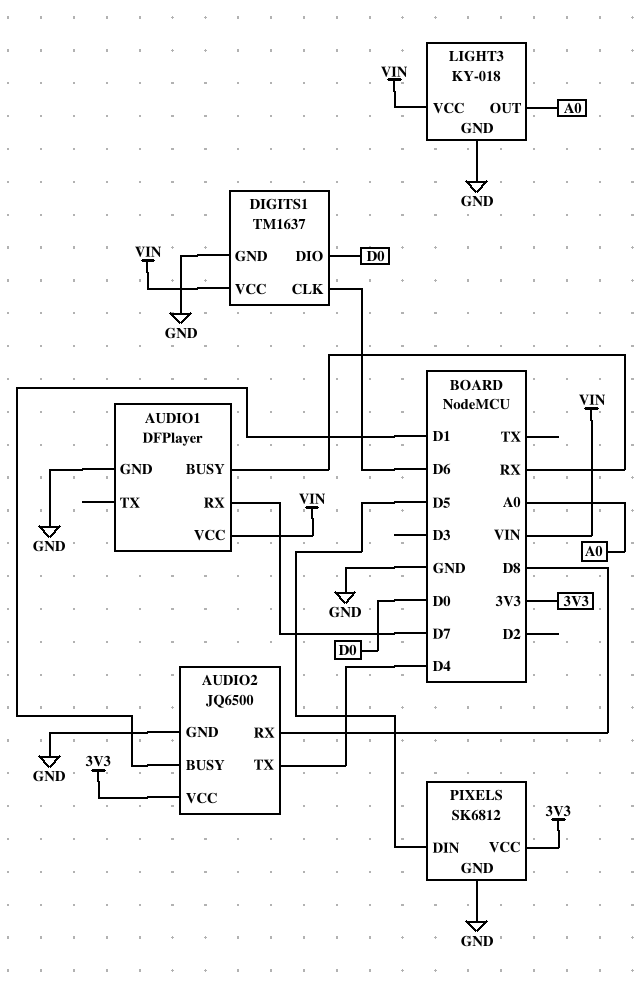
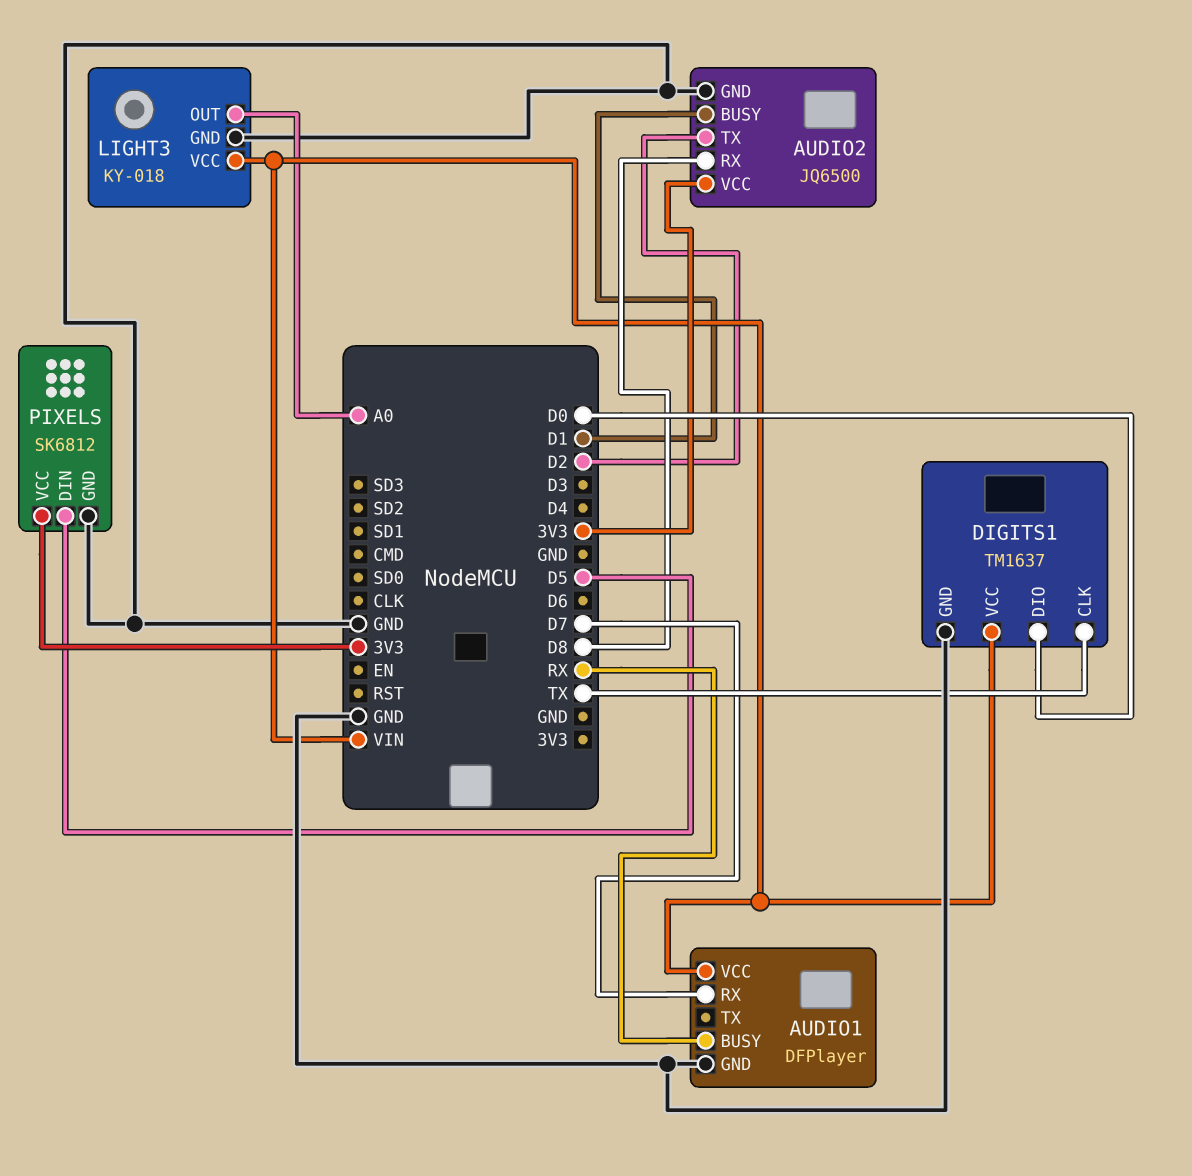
AUDIO2 pin TX: D4 -> D2
DIGITS1 pin CLK: D6 -> TX

